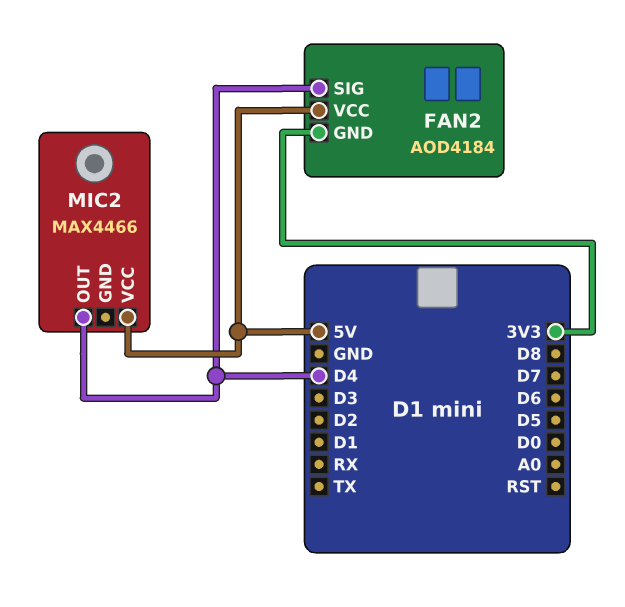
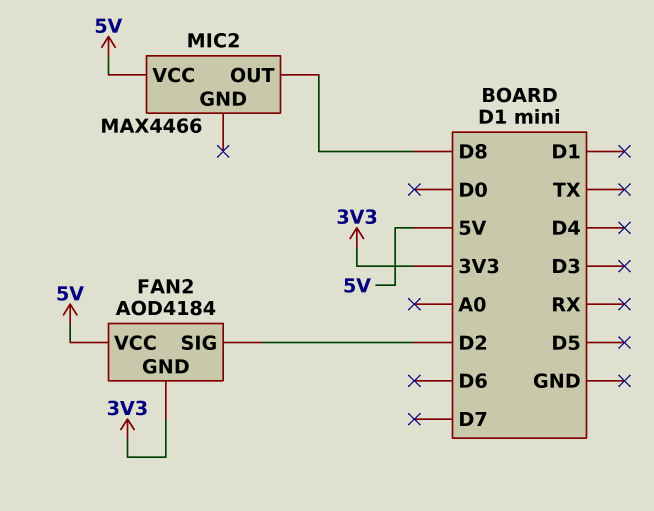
FAN2 pin SIG: D4 -> D2
MIC2 pin OUT: D4 -> D8

